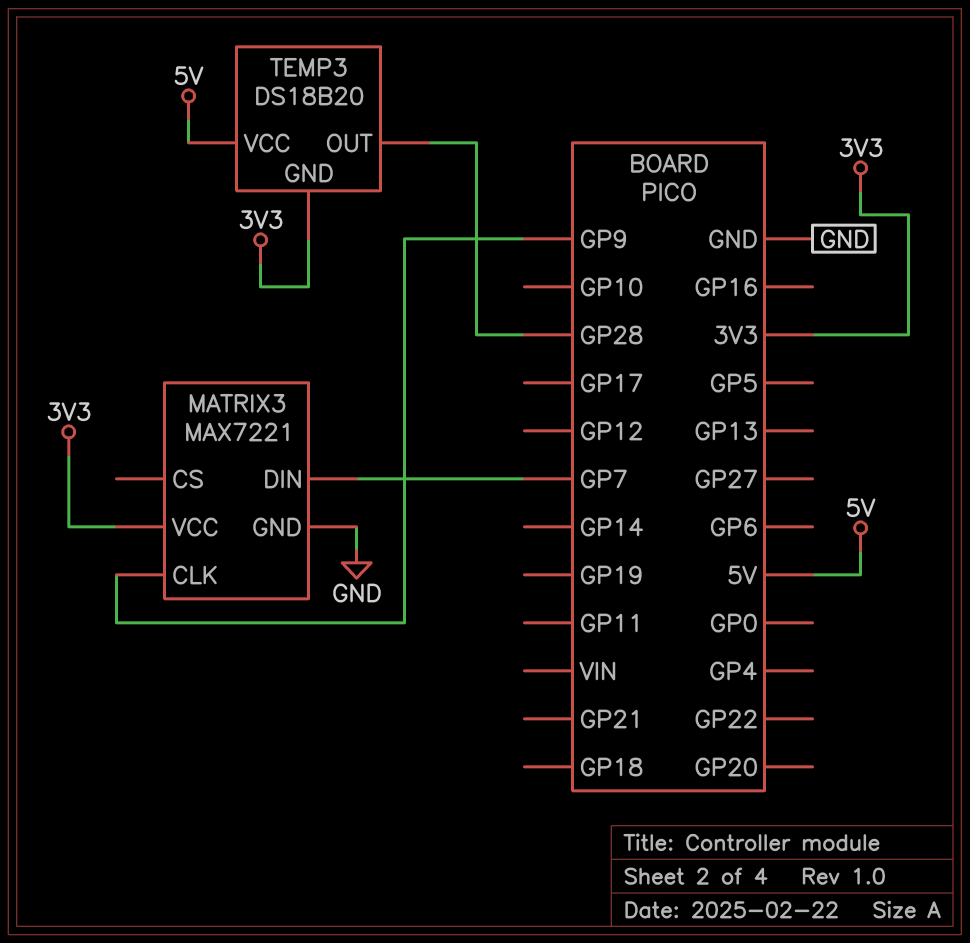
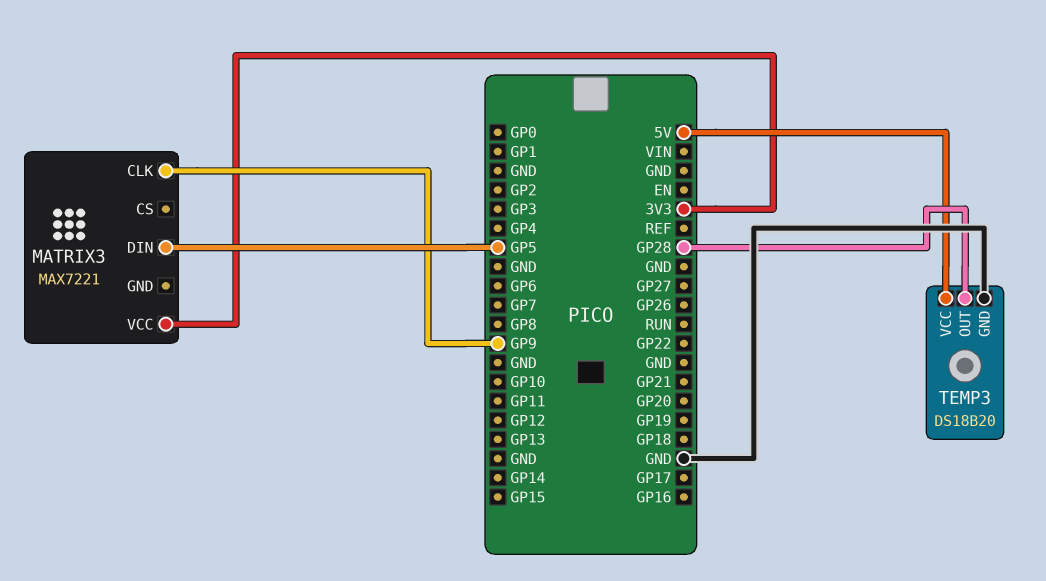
MATRIX3 pin DIN: GP7 -> GP5
MATRIX3 pin GND: GND -> none
TEMP3 pin GND: 3V3 -> GND

